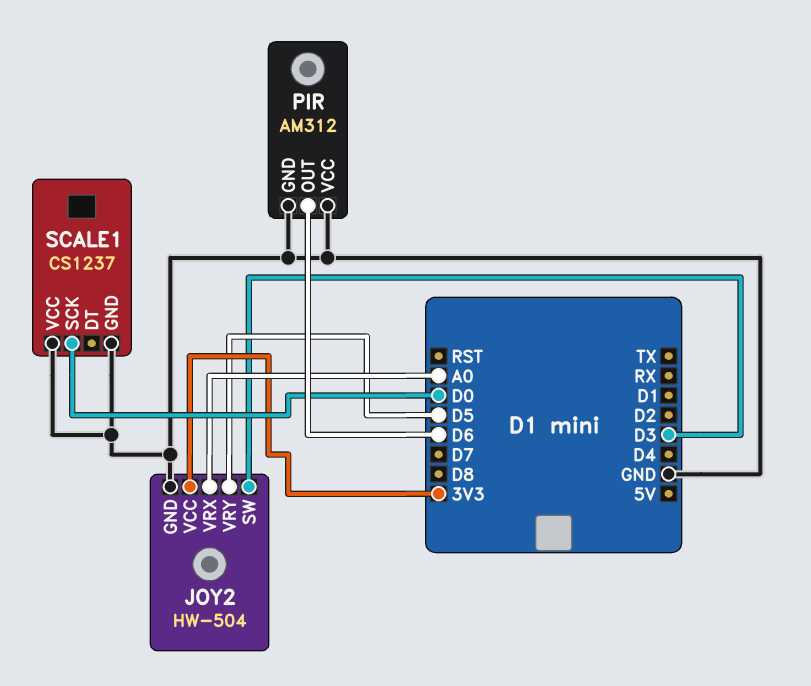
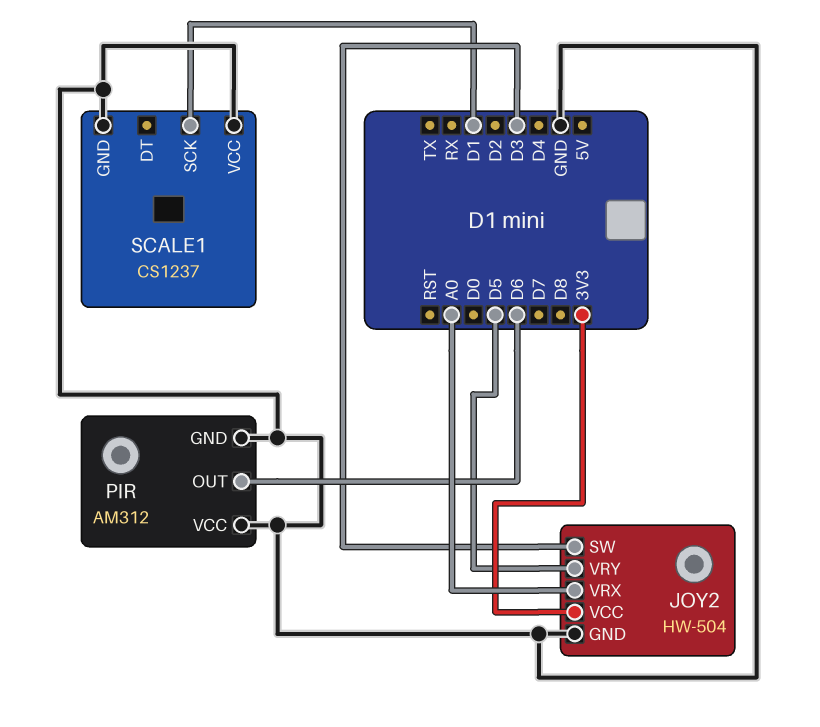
SCALE1 pin SCK: D0 -> D1

